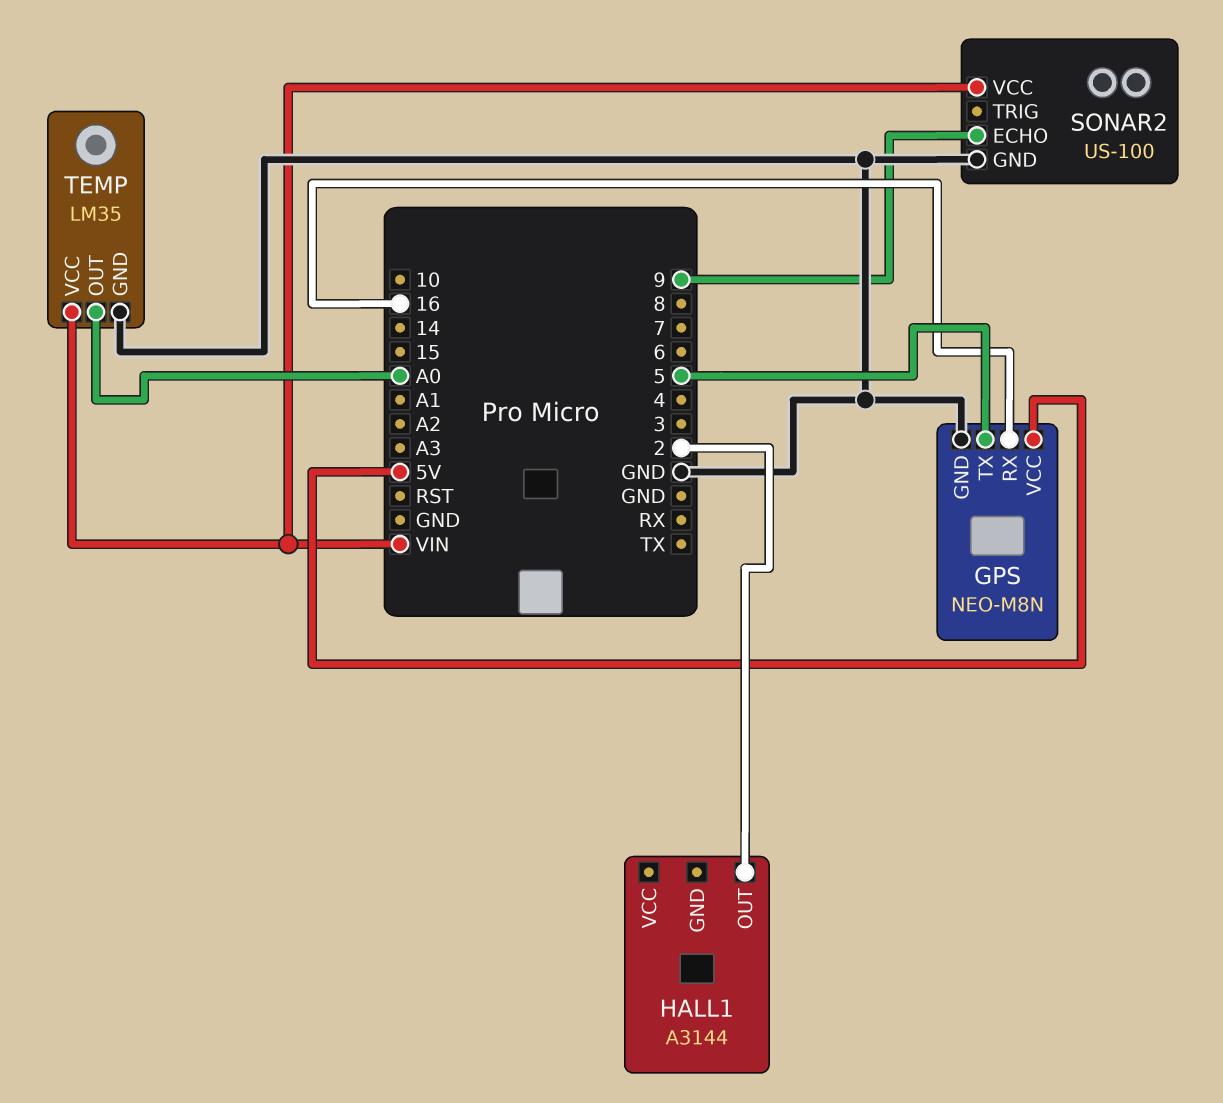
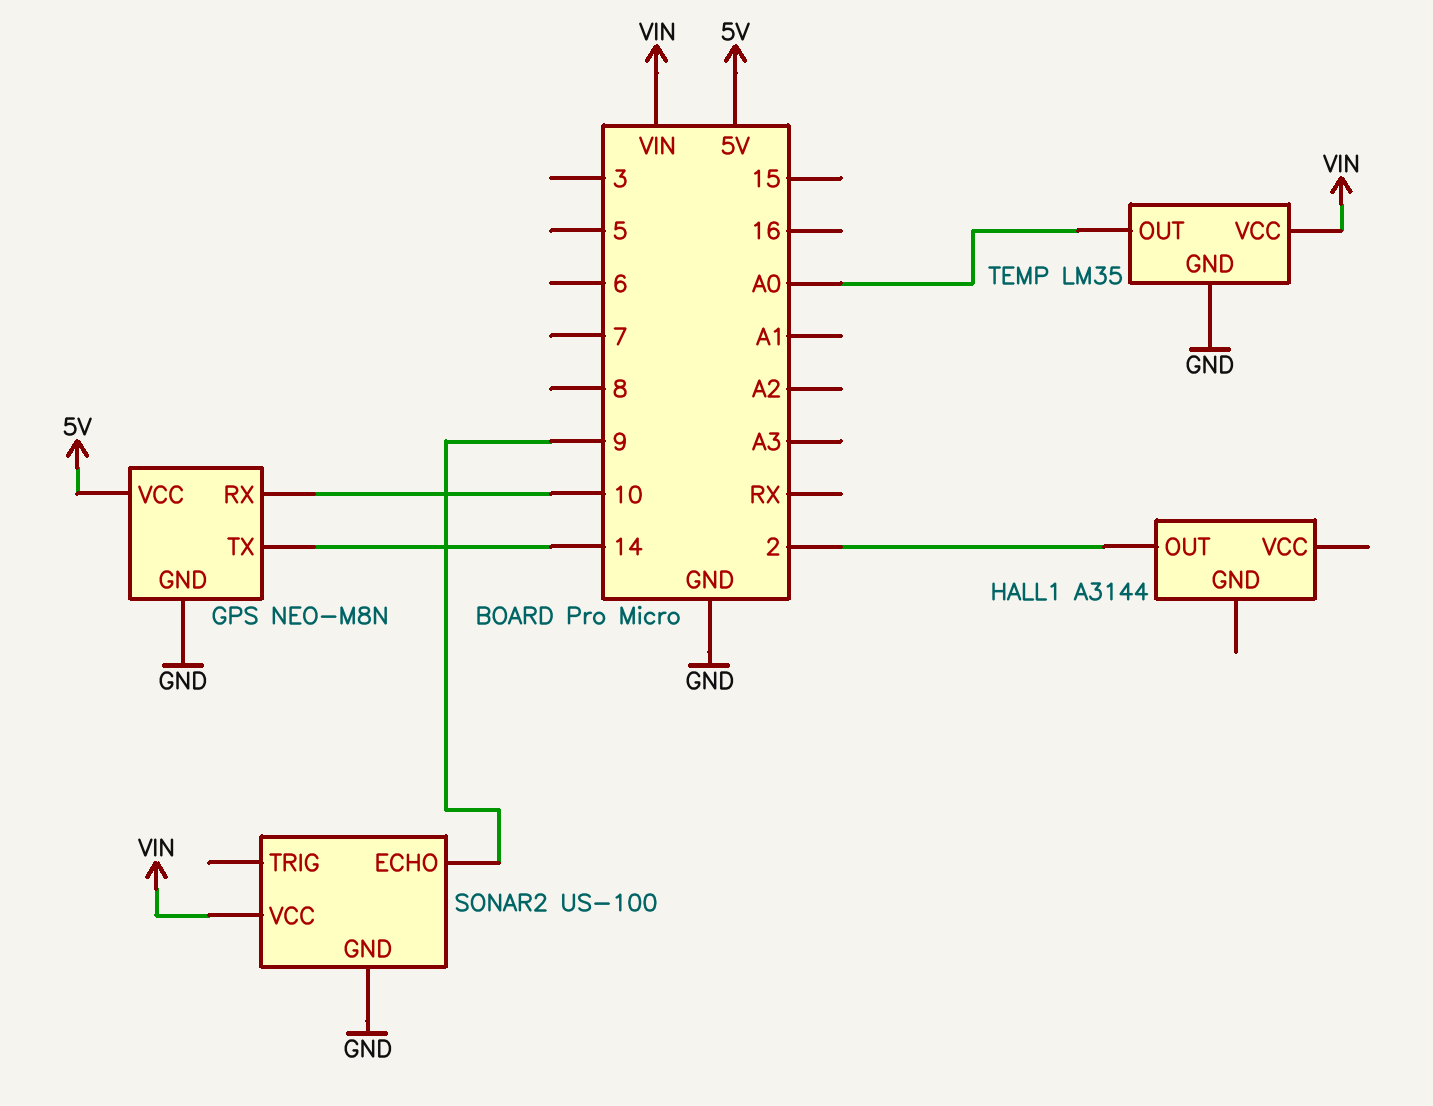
GPS pin RX: 16 -> 10
GPS pin TX: 5 -> 14

